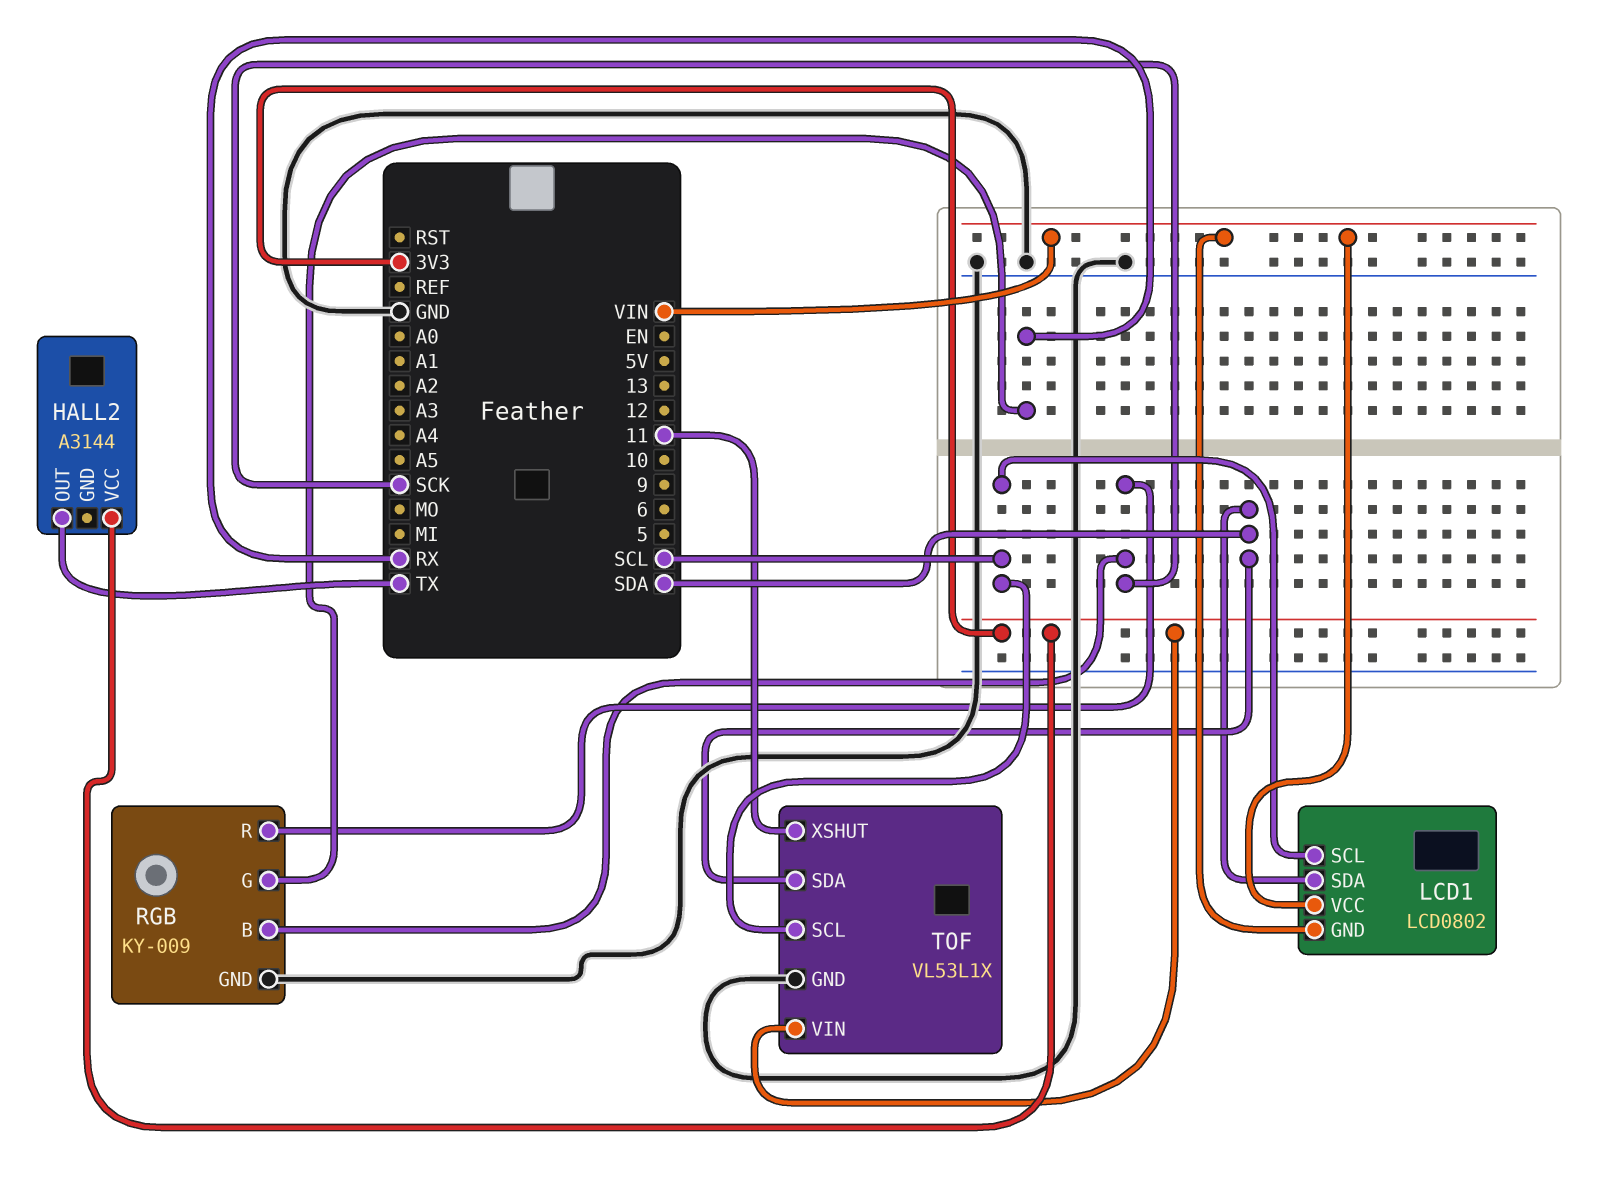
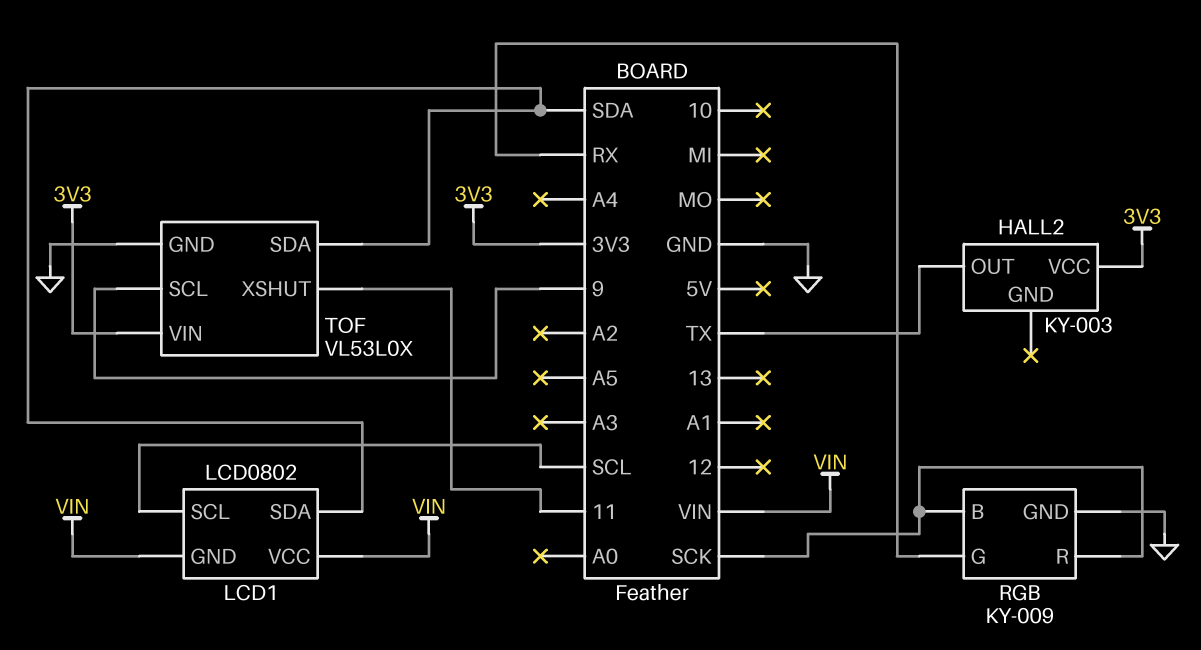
HALL2: A3144 -> KY-003
TOF: VL53L1X -> VL53L0X
TOF pin SCL: SCL -> 9

